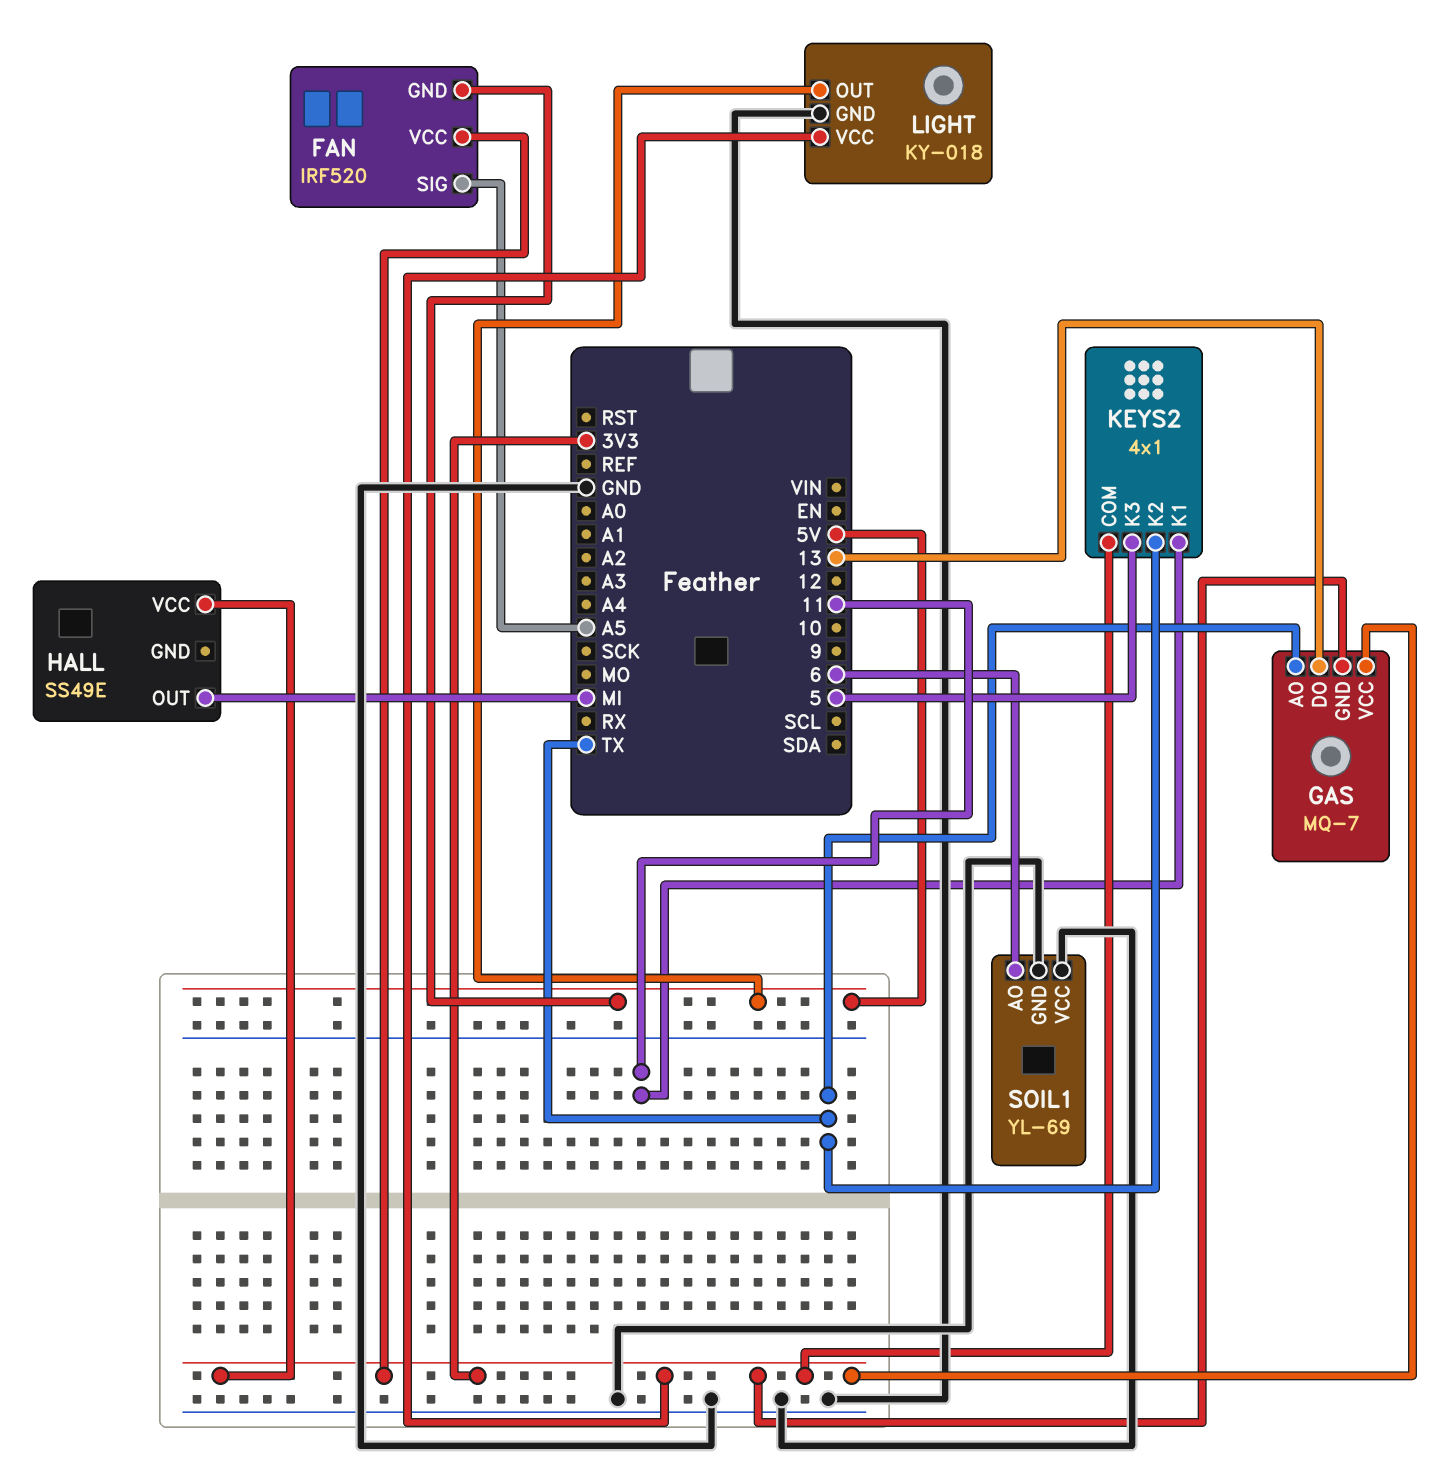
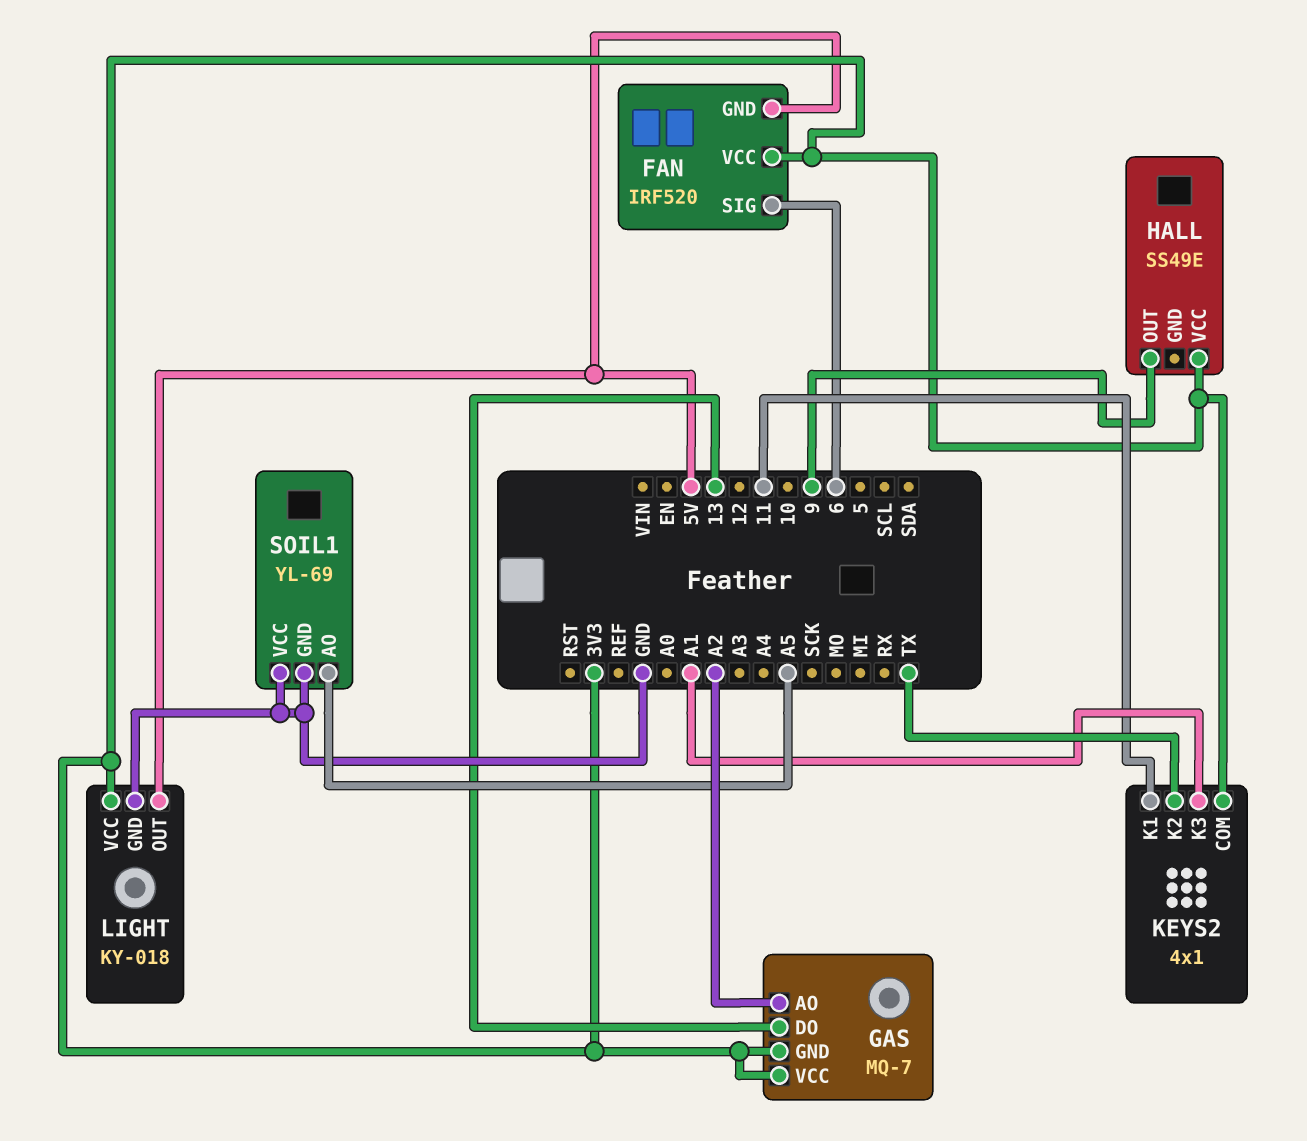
FAN pin SIG: A5 -> 6
GAS pin AO: TX -> A2
HALL pin OUT: MI -> 9
KEYS2 pin K3: 5 -> A1
SOIL1 pin AO: 6 -> A5

